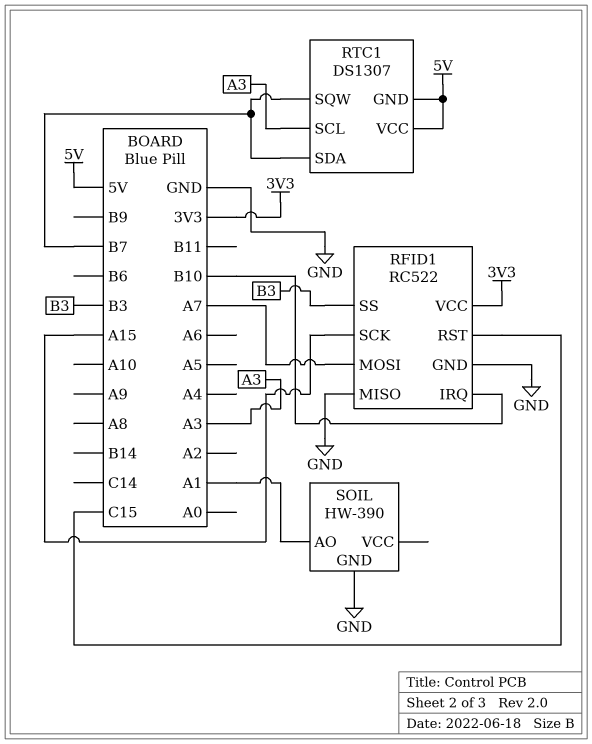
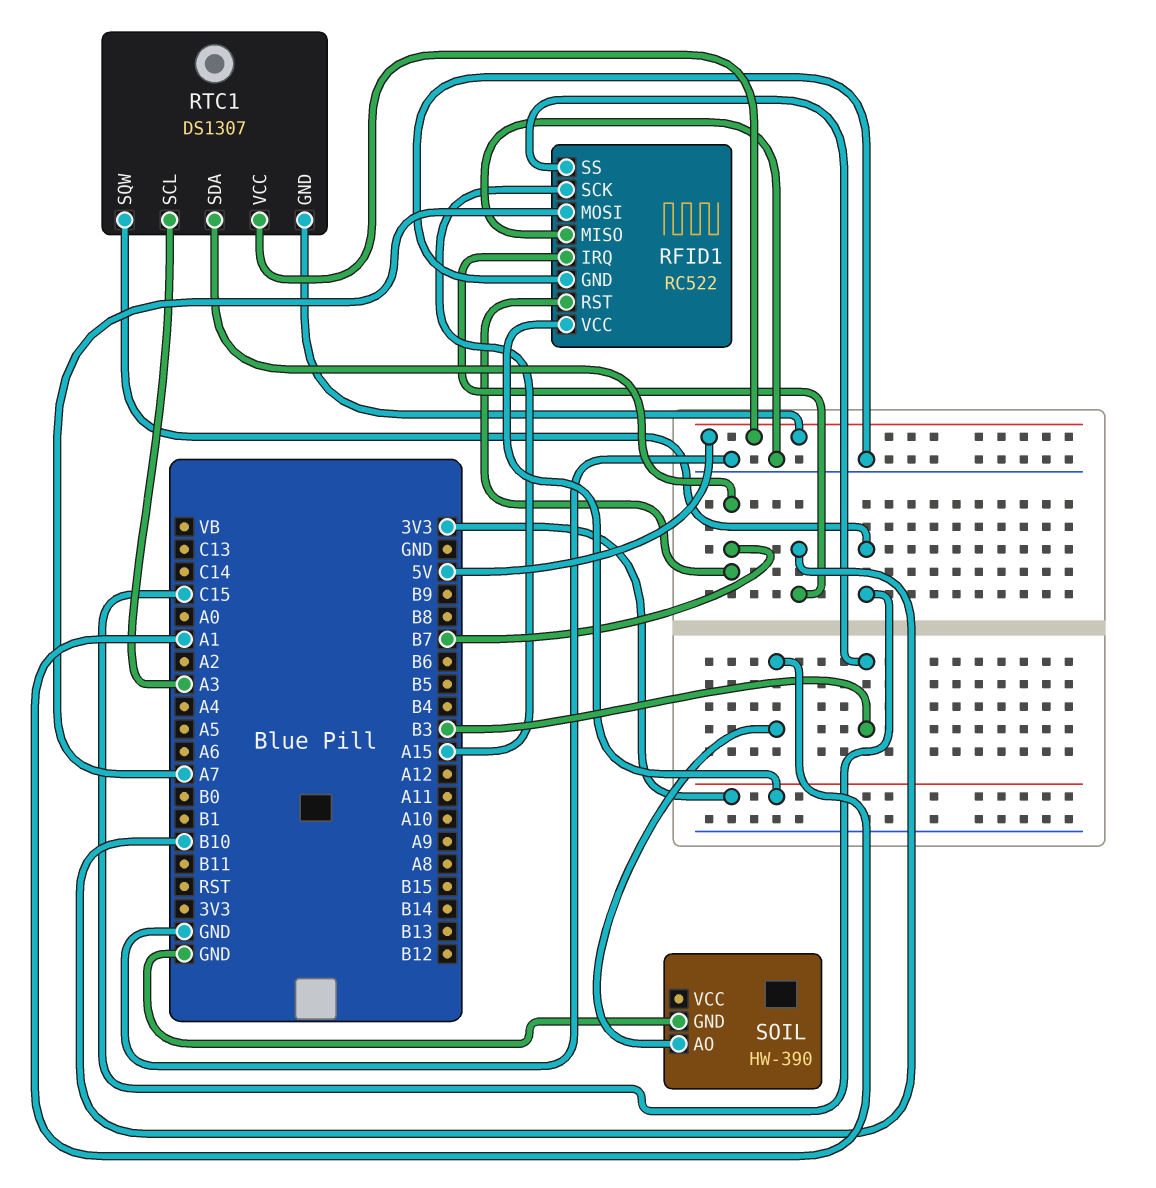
RFID1 pin RST: C15 -> B7
RTC1 pin SQW: B7 -> C15

